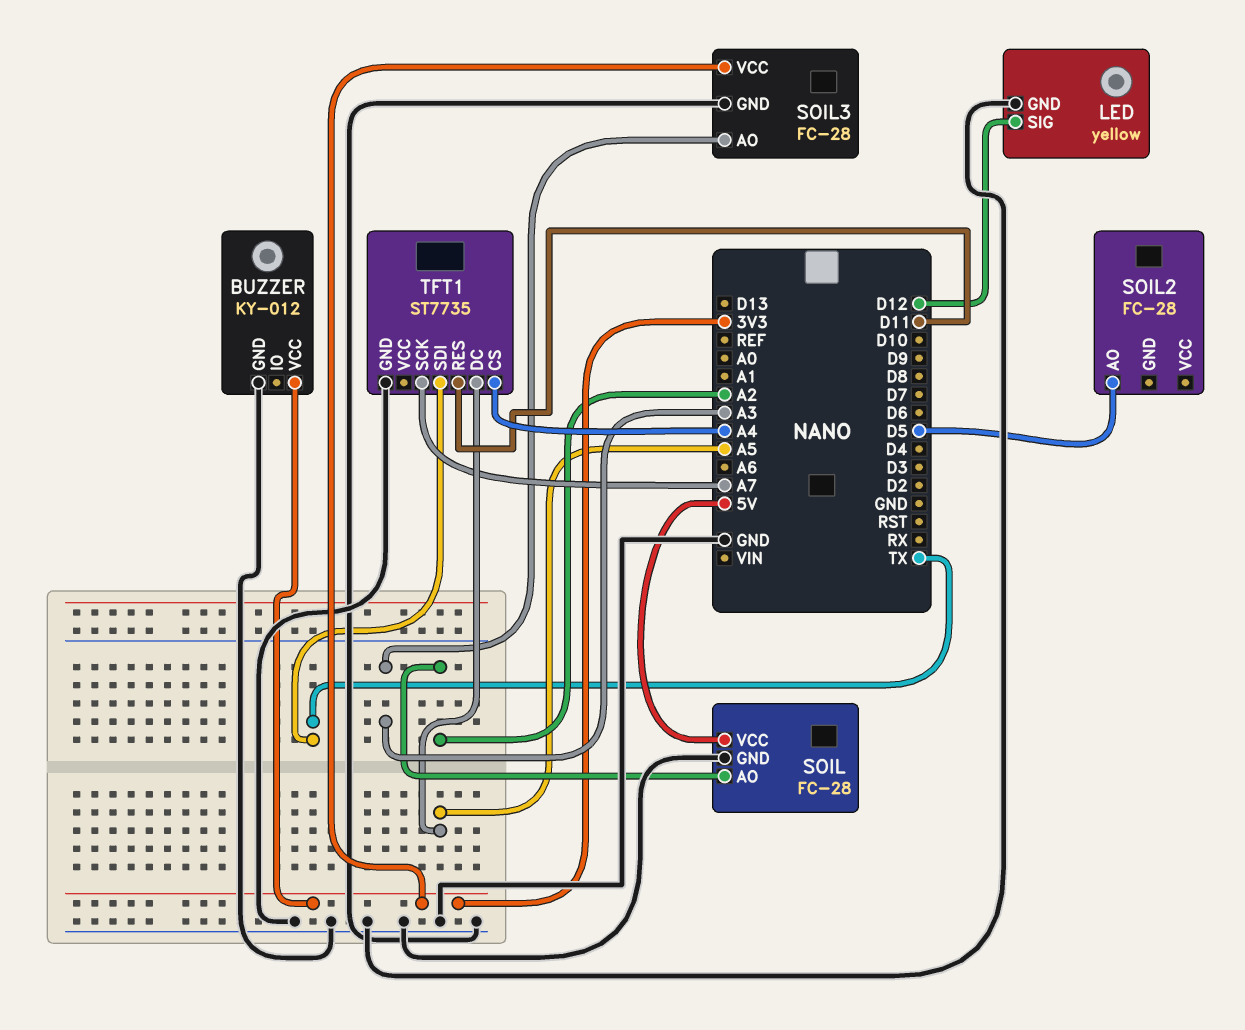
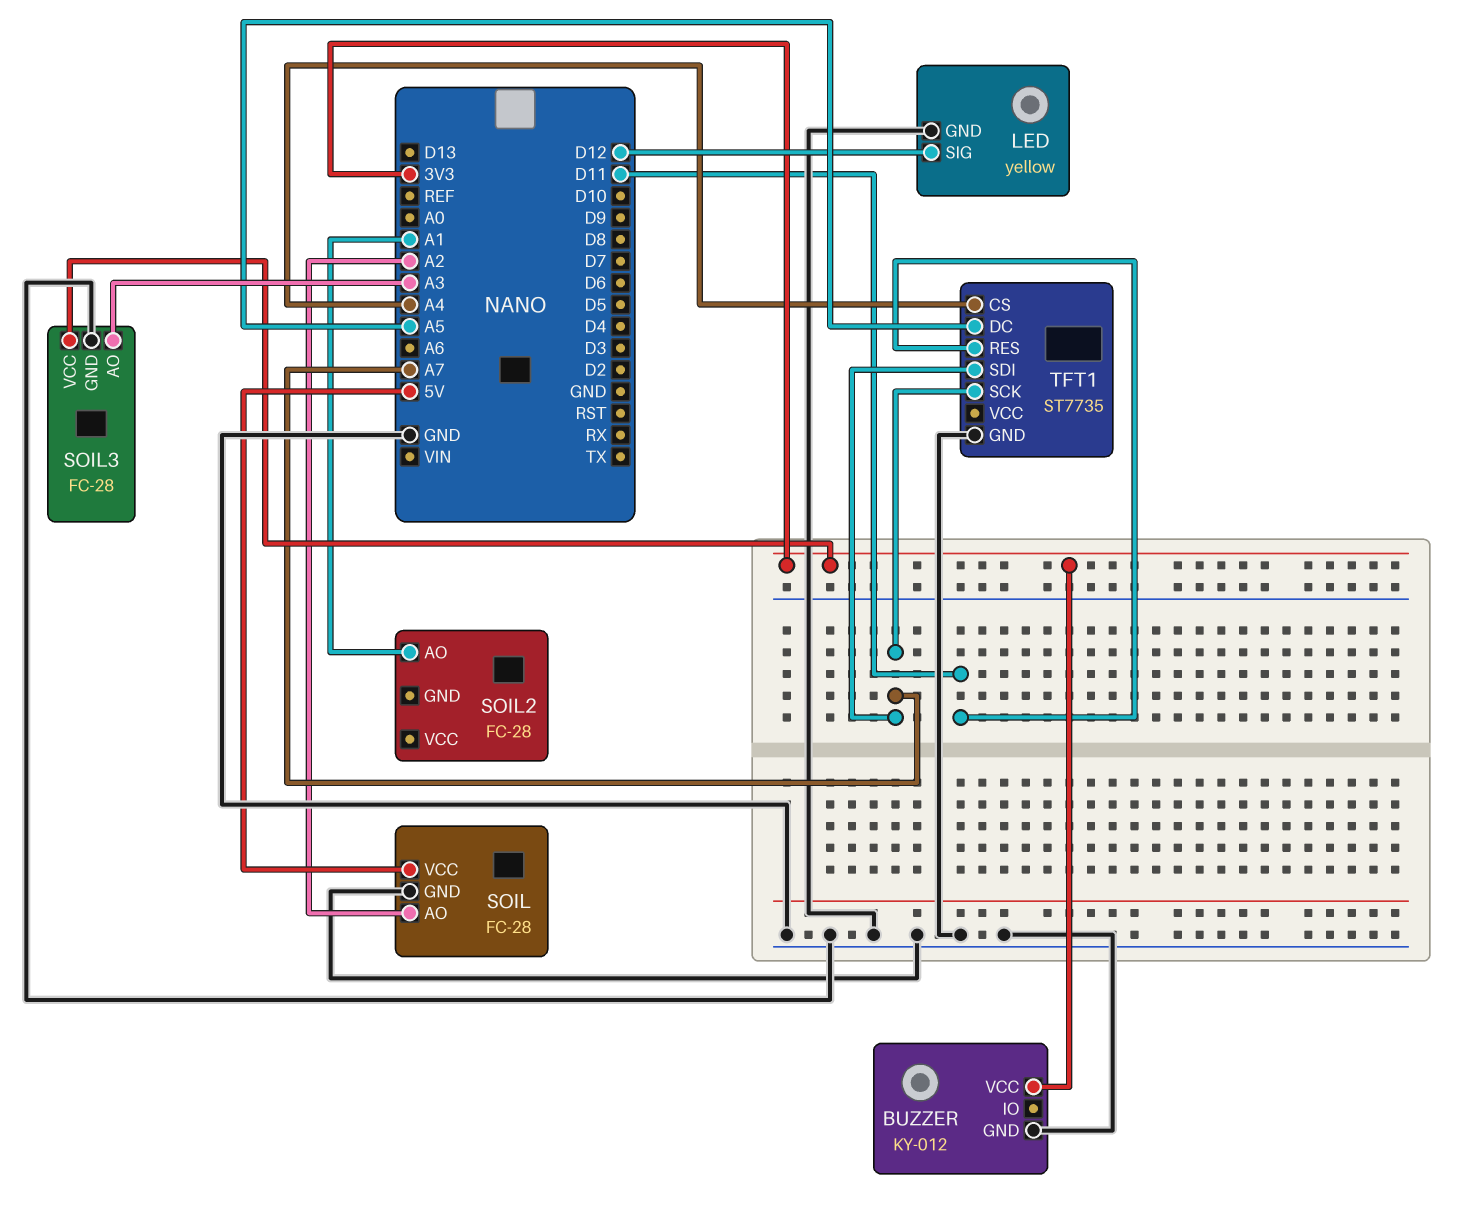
SOIL2 pin AO: D5 -> A1
TFT1 pin SDI: TX -> A7

